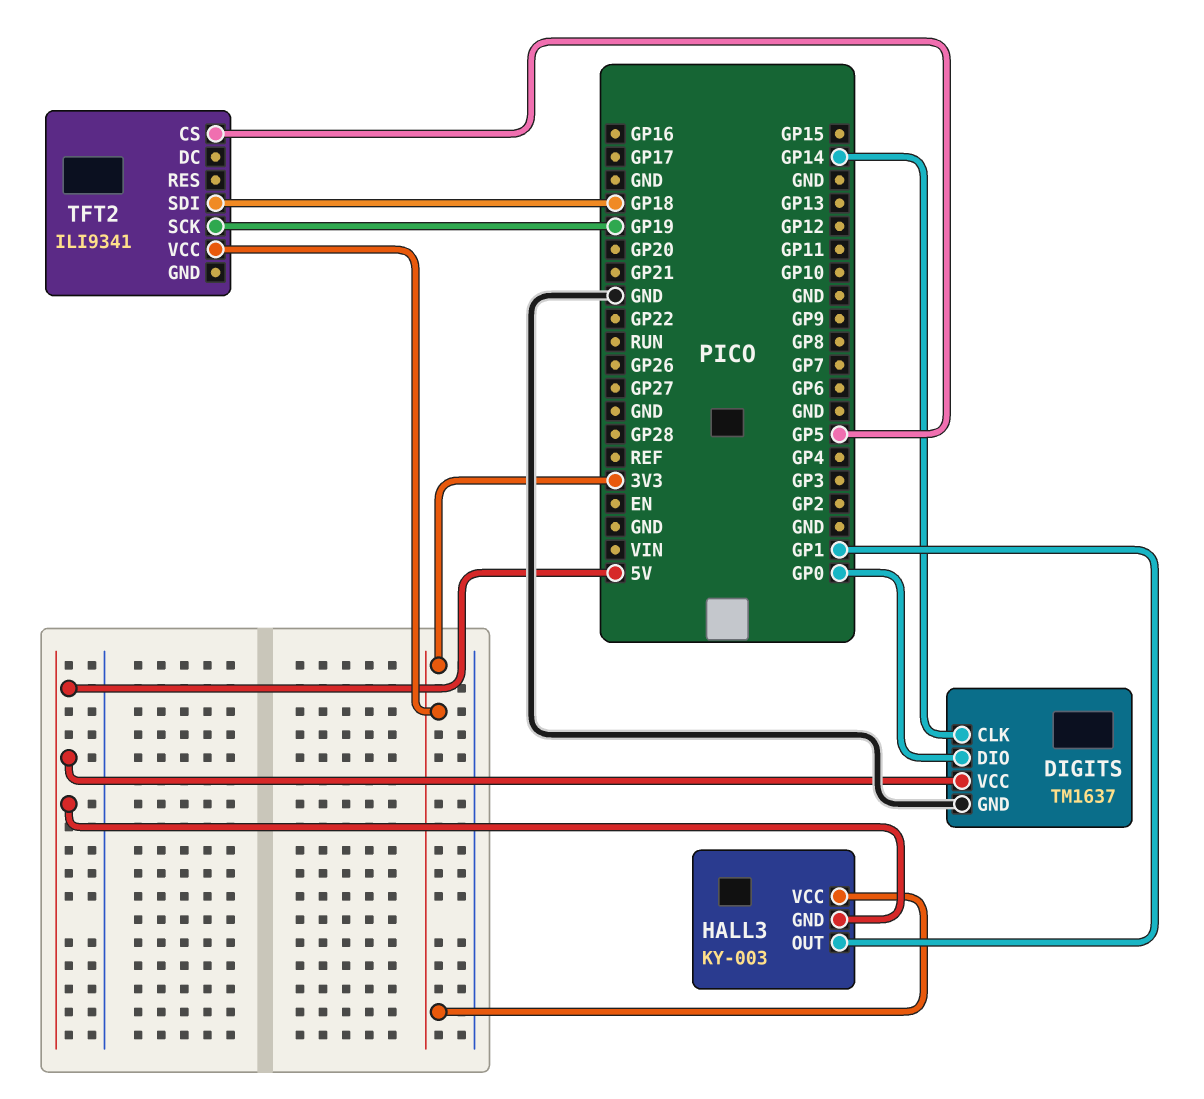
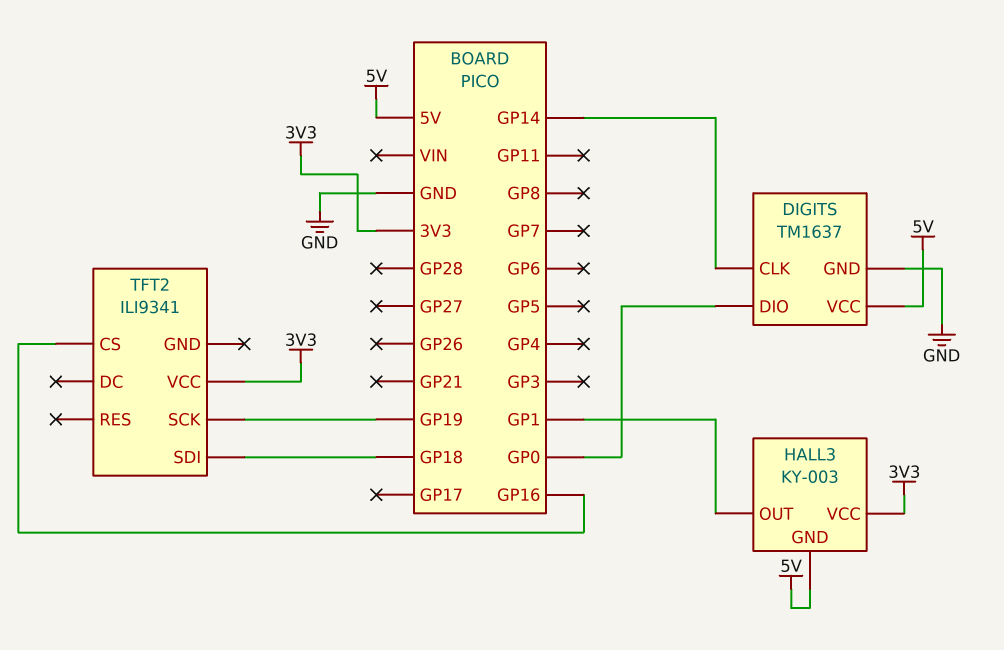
TFT2 pin CS: GP5 -> GP16

